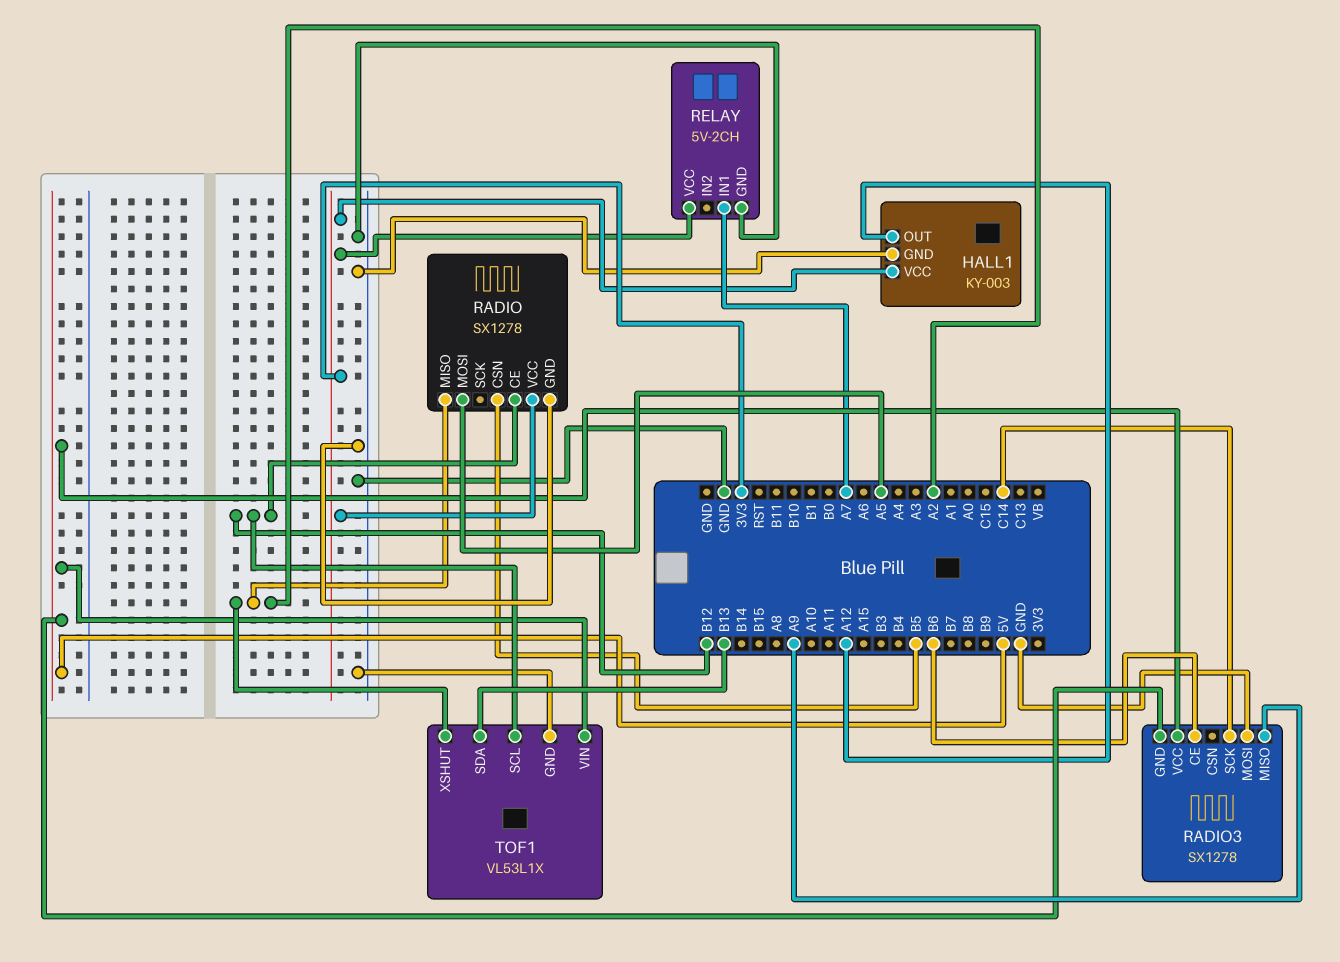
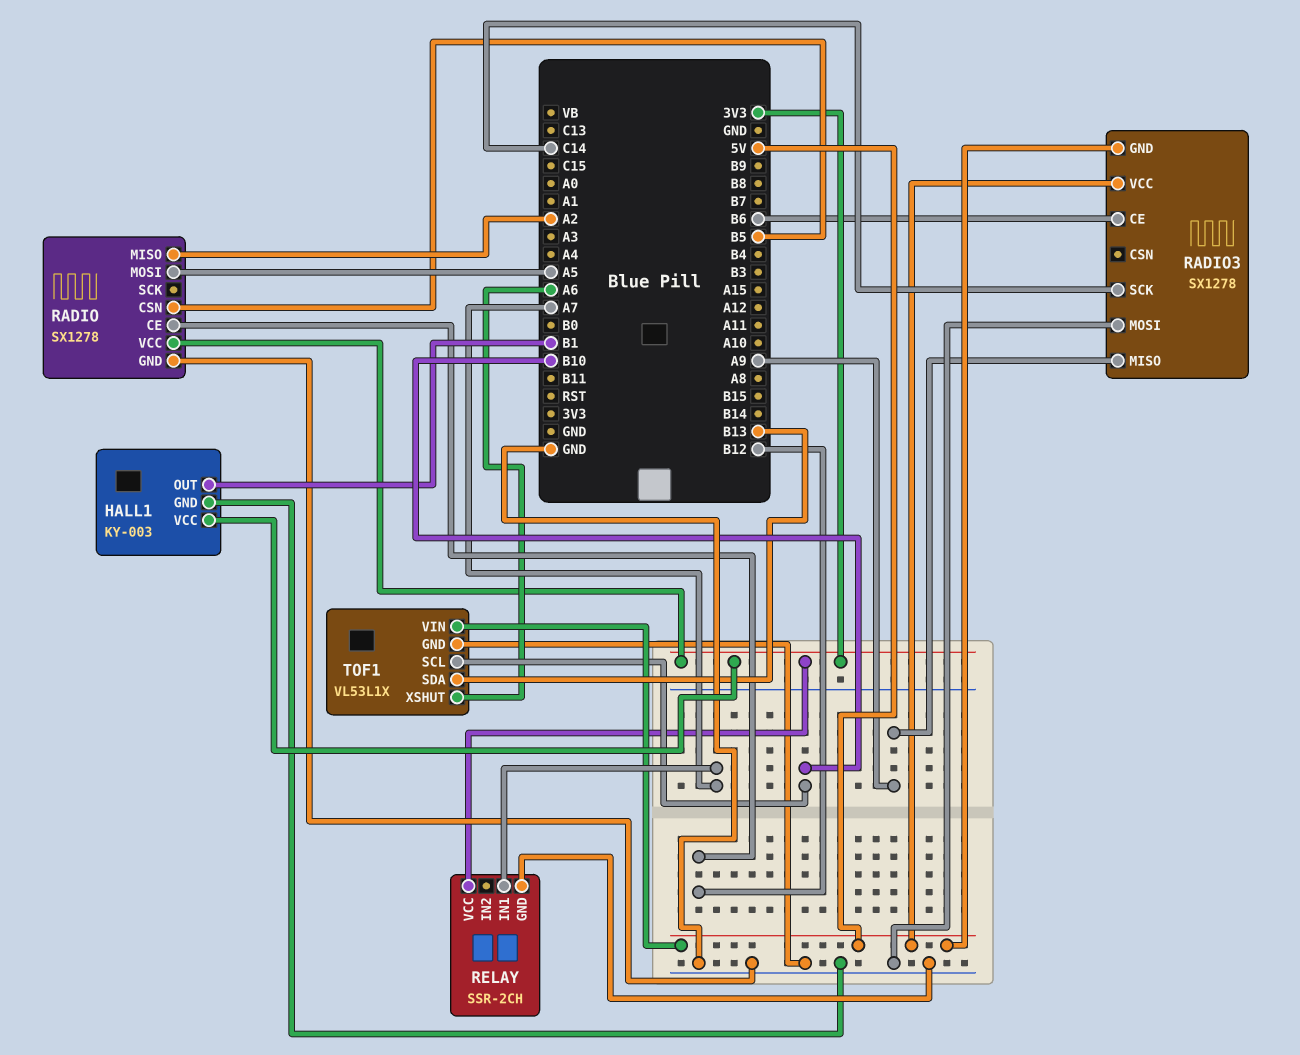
HALL1 pin OUT: A12 -> B1
RELAY: 5V-2CH -> SSR-2CH
TOF1 pin SCL: B12 -> B10
TOF1 pin XSHUT: A2 -> A6

